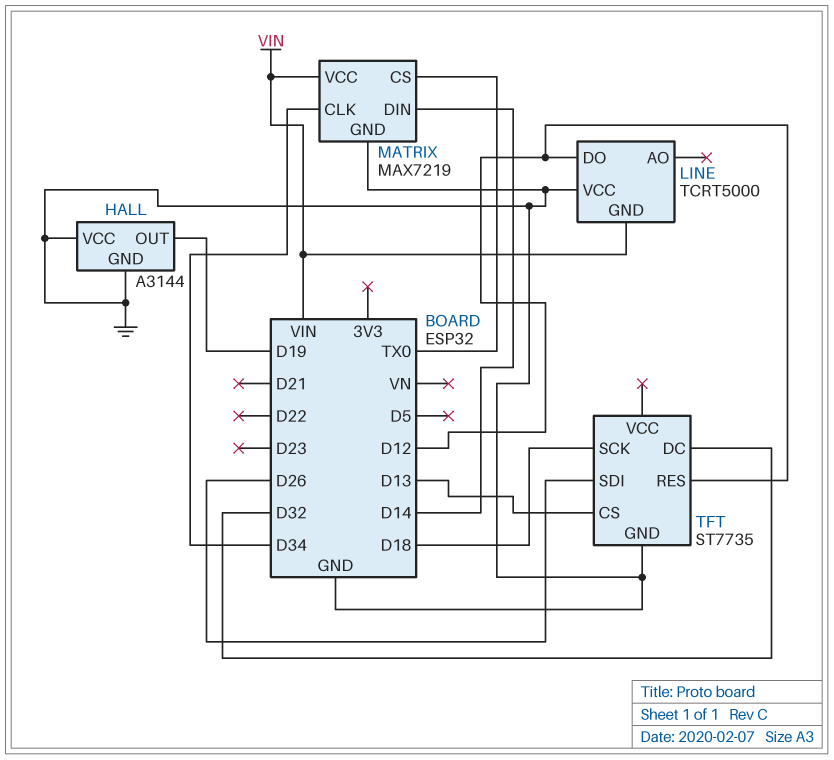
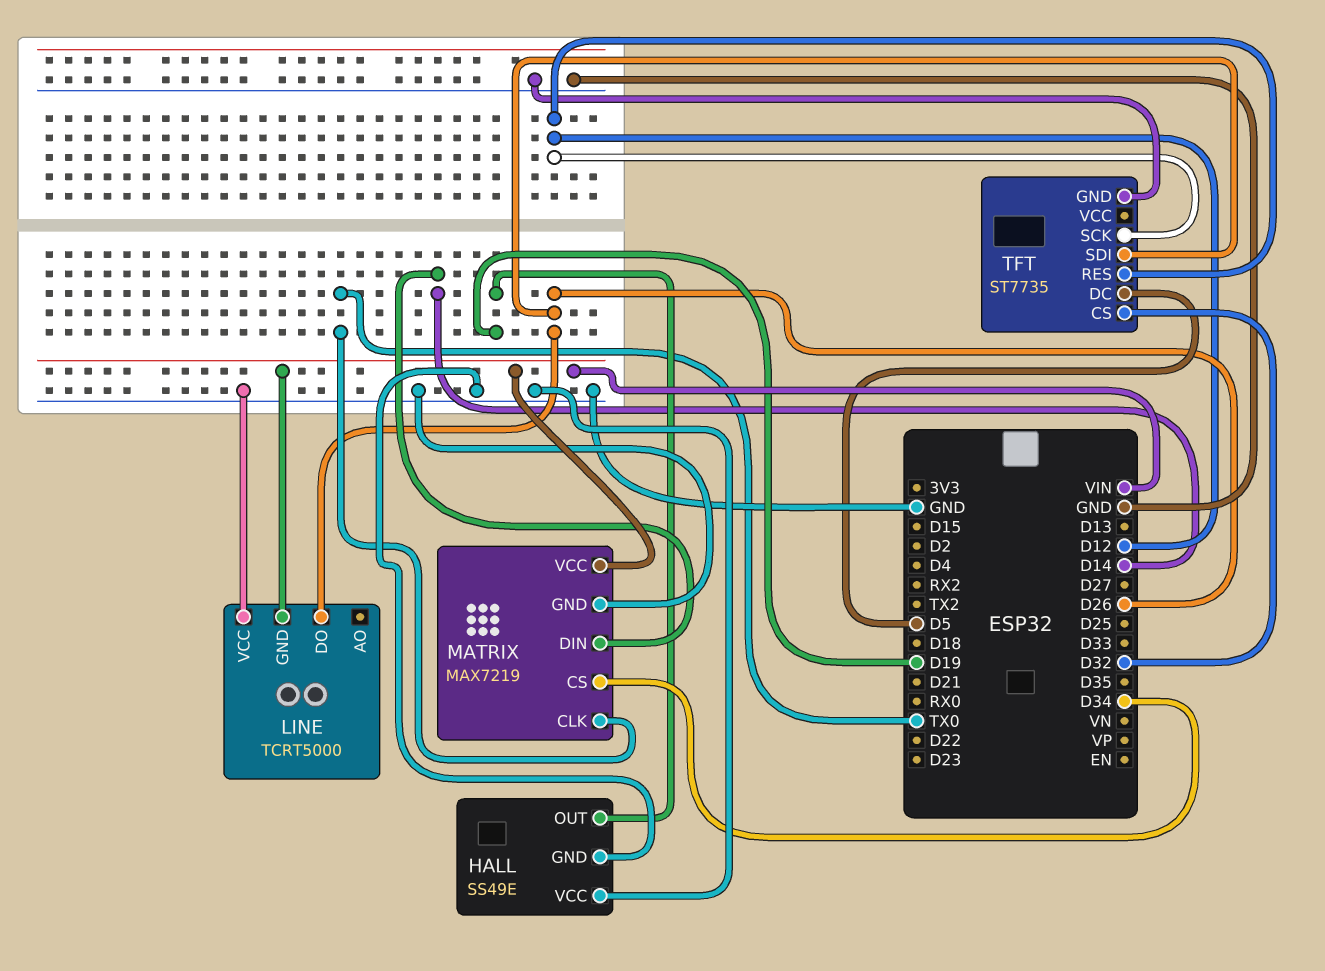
HALL: A3144 -> SS49E
LINE pin DO: D12 -> D26
MATRIX pin CLK: D34 -> TX0
MATRIX pin CS: TX0 -> D34
TFT pin CS: D13 -> D32
TFT pin DC: D32 -> D5
TFT pin SCK: D18 -> D12

